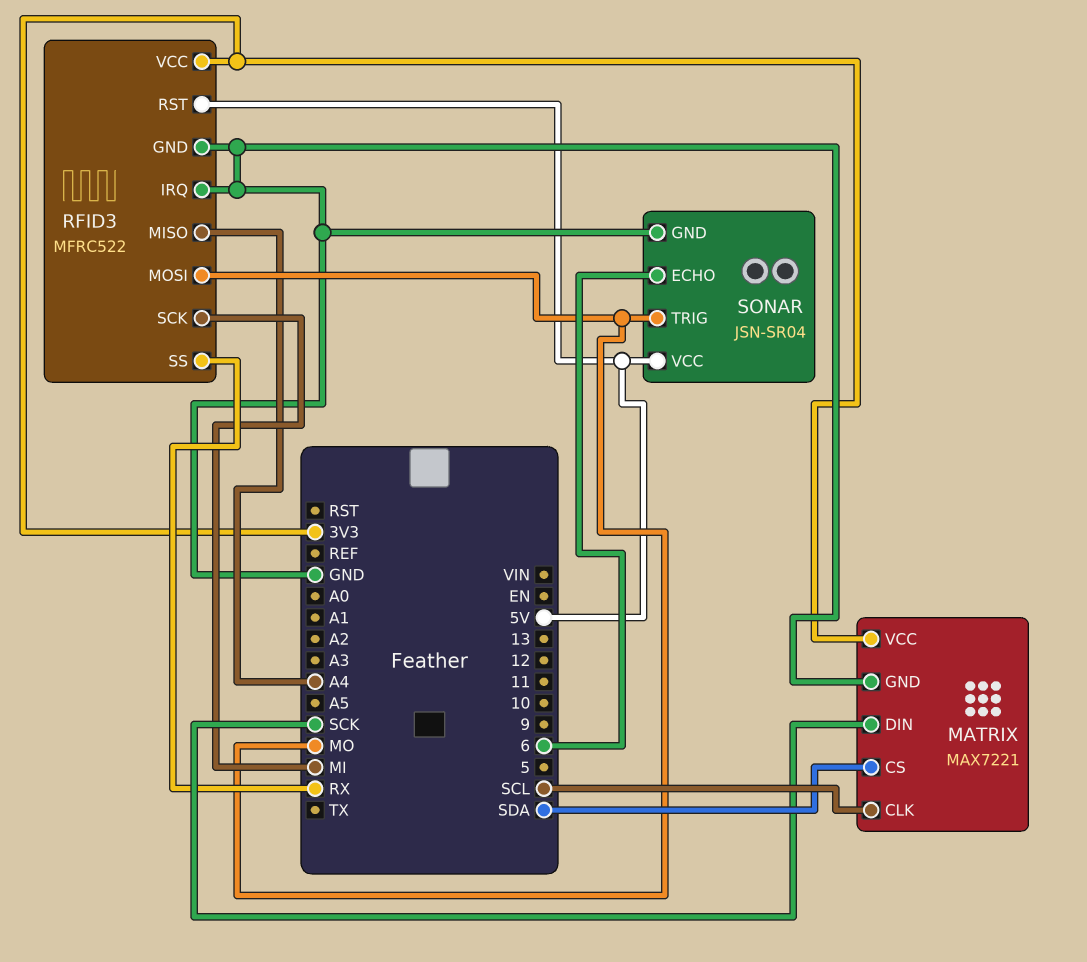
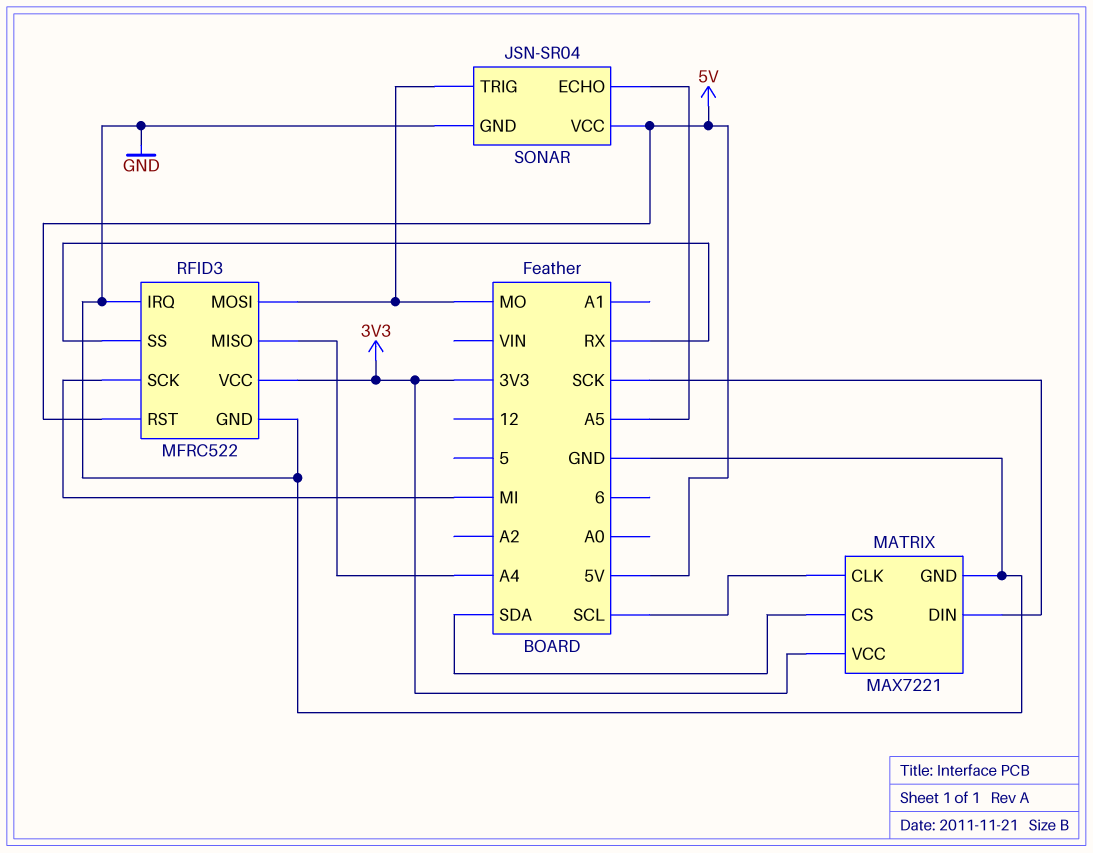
SONAR pin ECHO: 6 -> A5

